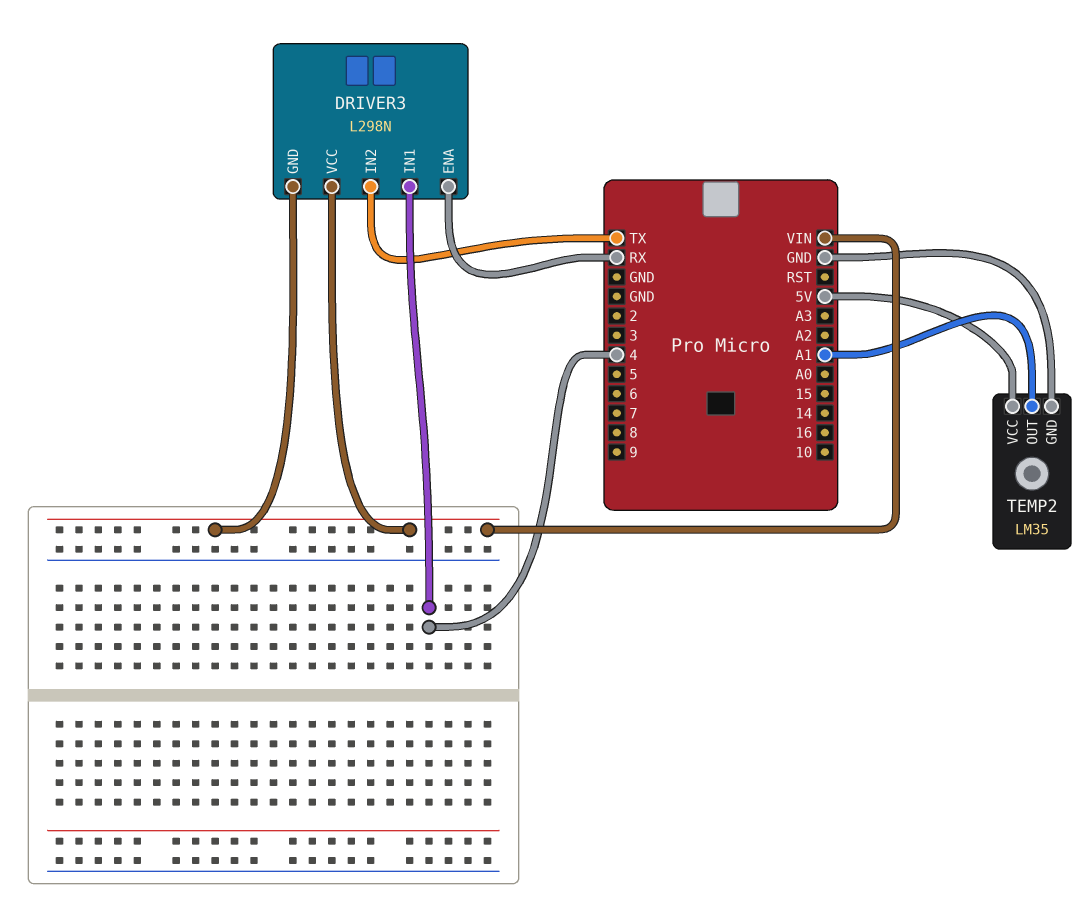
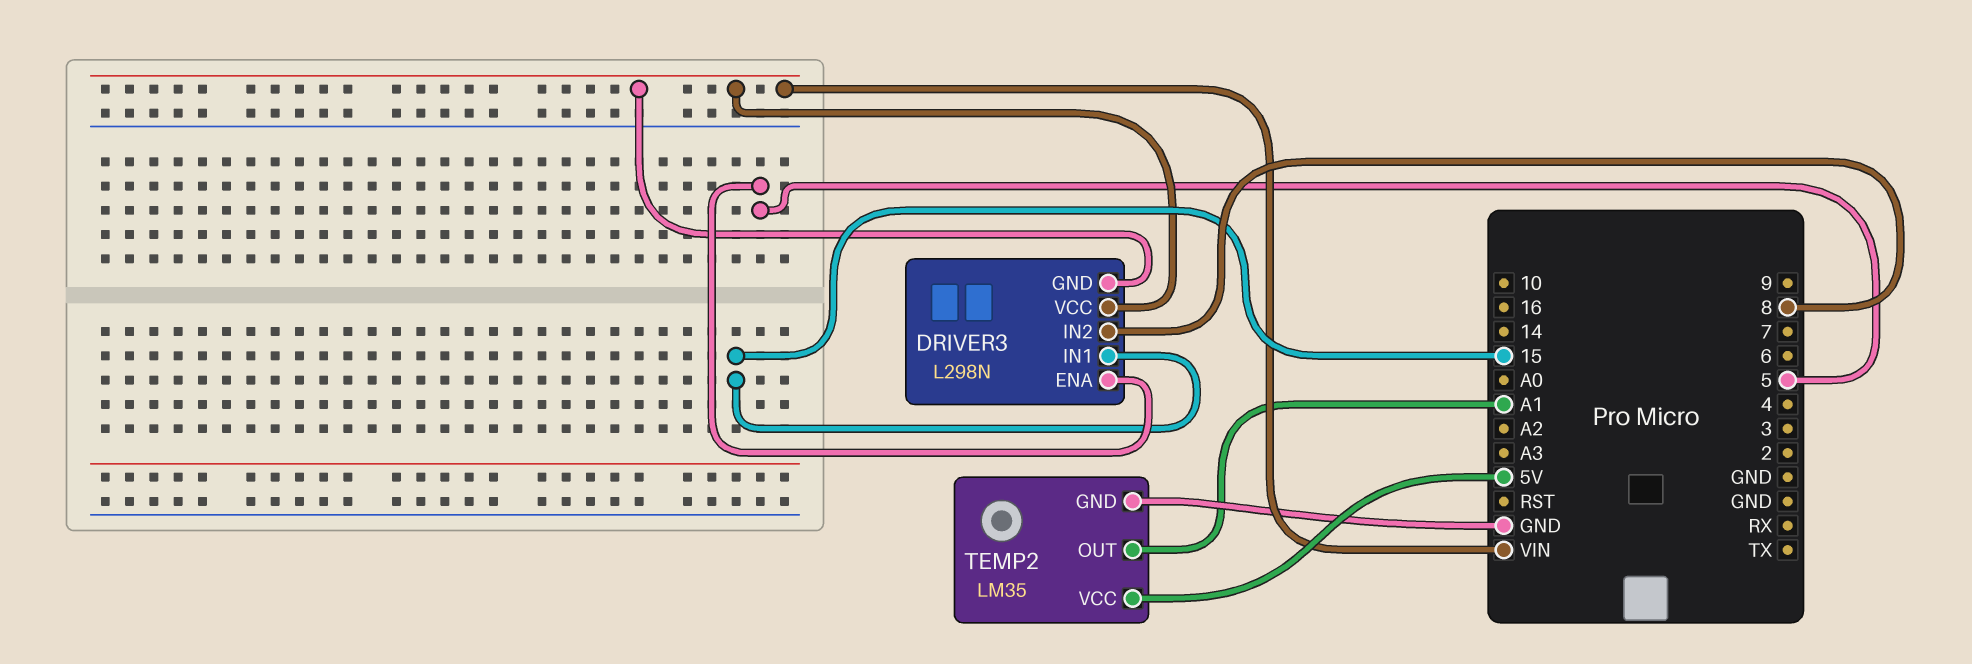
DRIVER3 pin ENA: RX -> 5
DRIVER3 pin IN1: 4 -> 15
DRIVER3 pin IN2: TX -> 8

